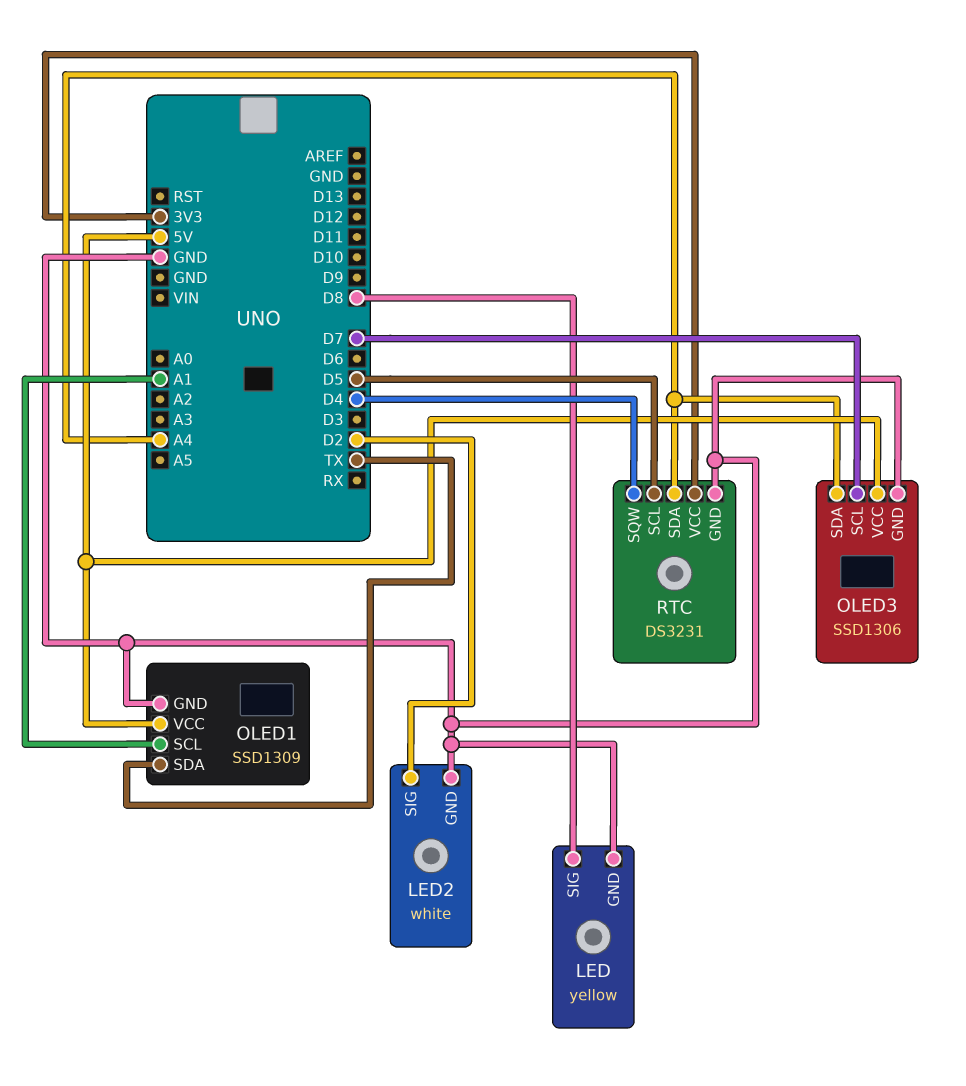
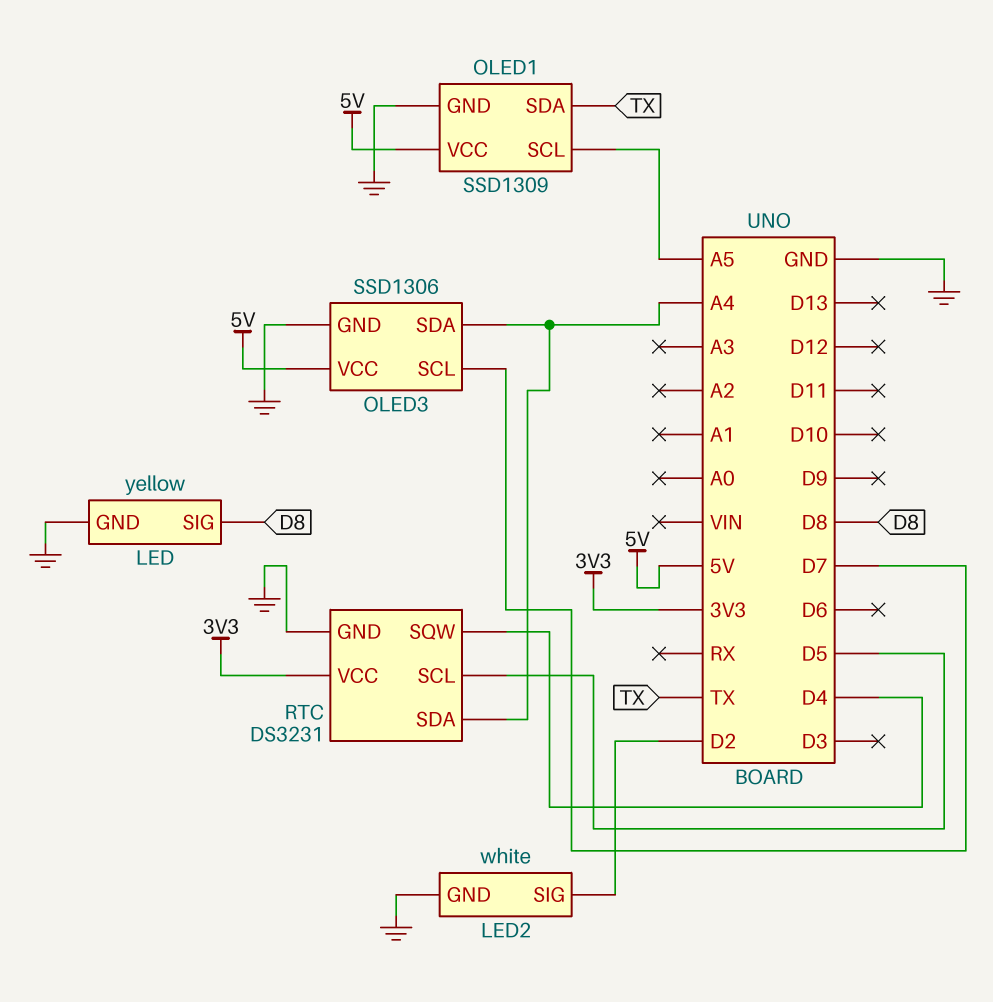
OLED1 pin SCL: A1 -> A5

